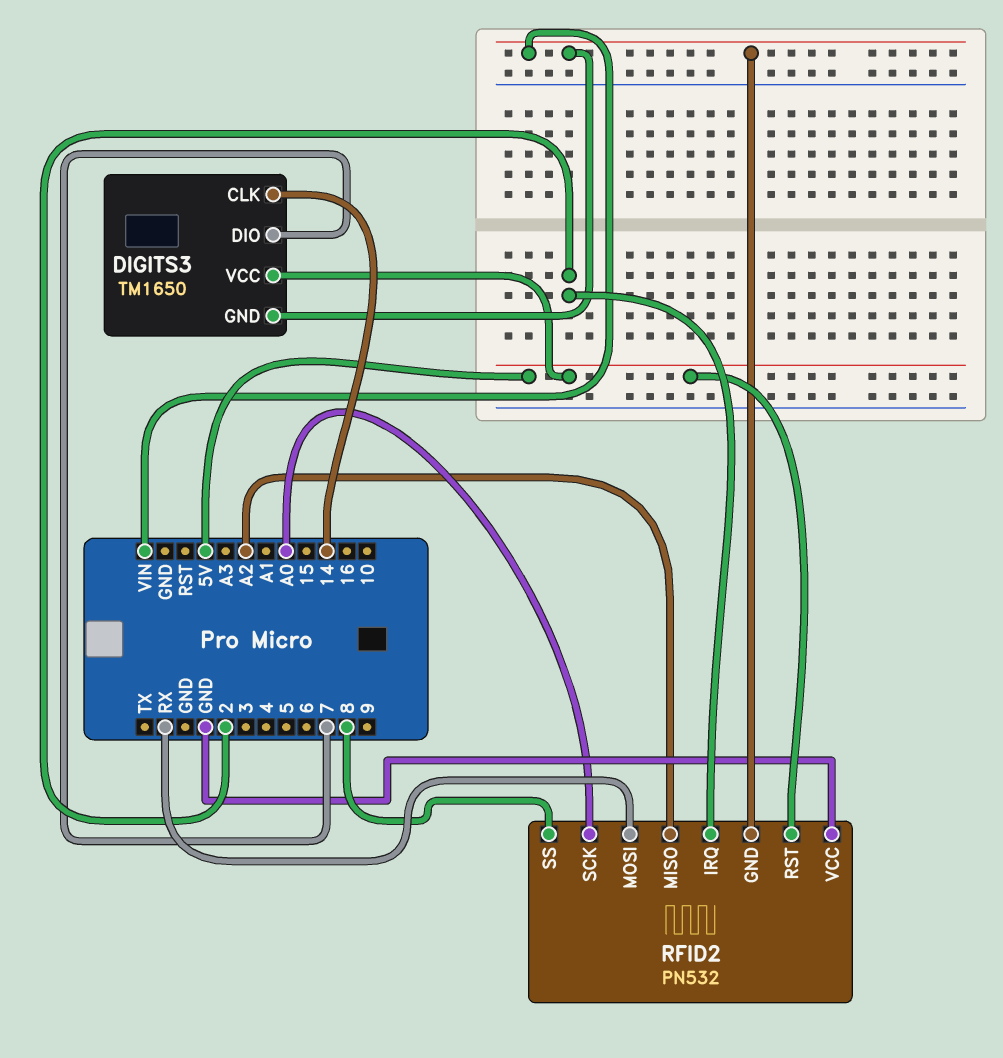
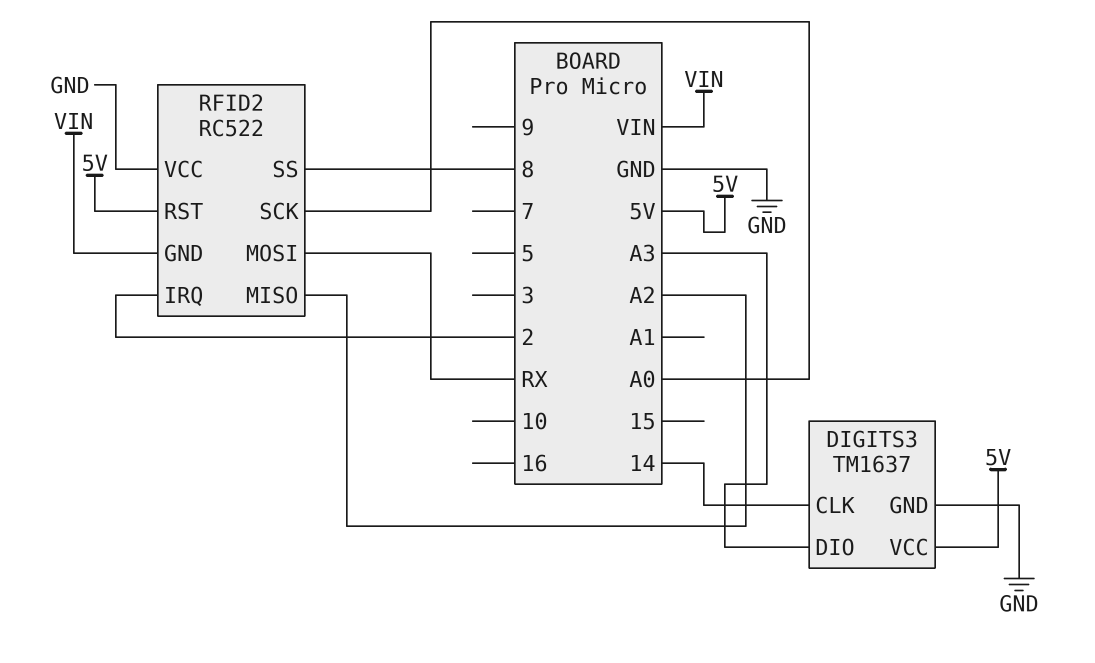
DIGITS3: TM1650 -> TM1637
DIGITS3 pin DIO: 7 -> A3
DIGITS3 pin GND: VIN -> GND
RFID2: PN532 -> RC522

